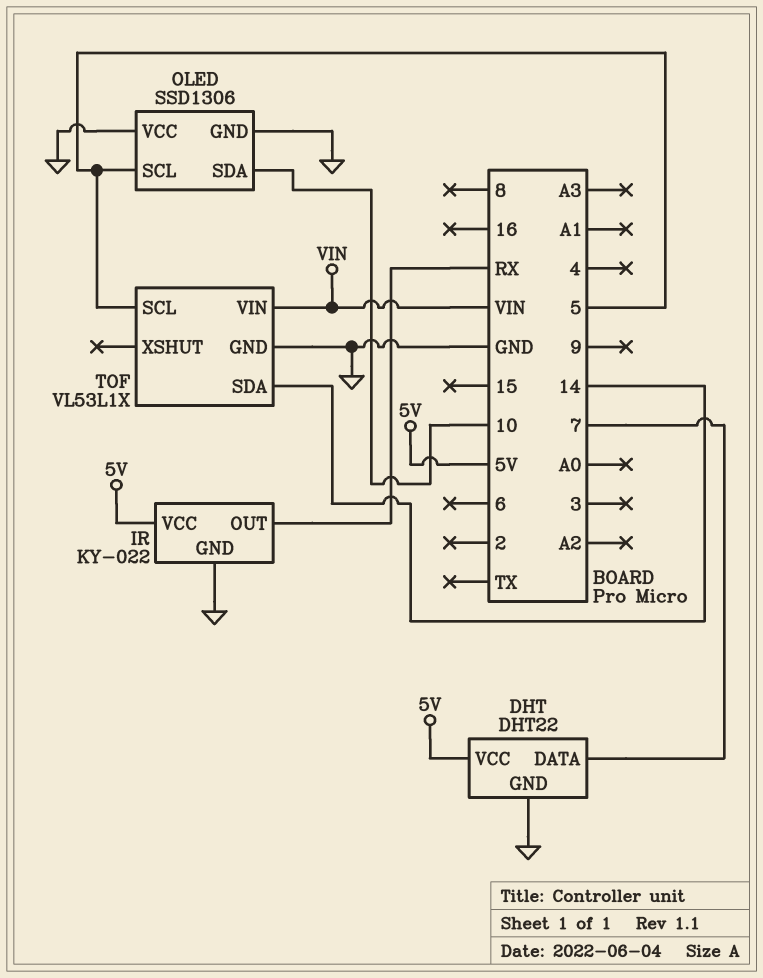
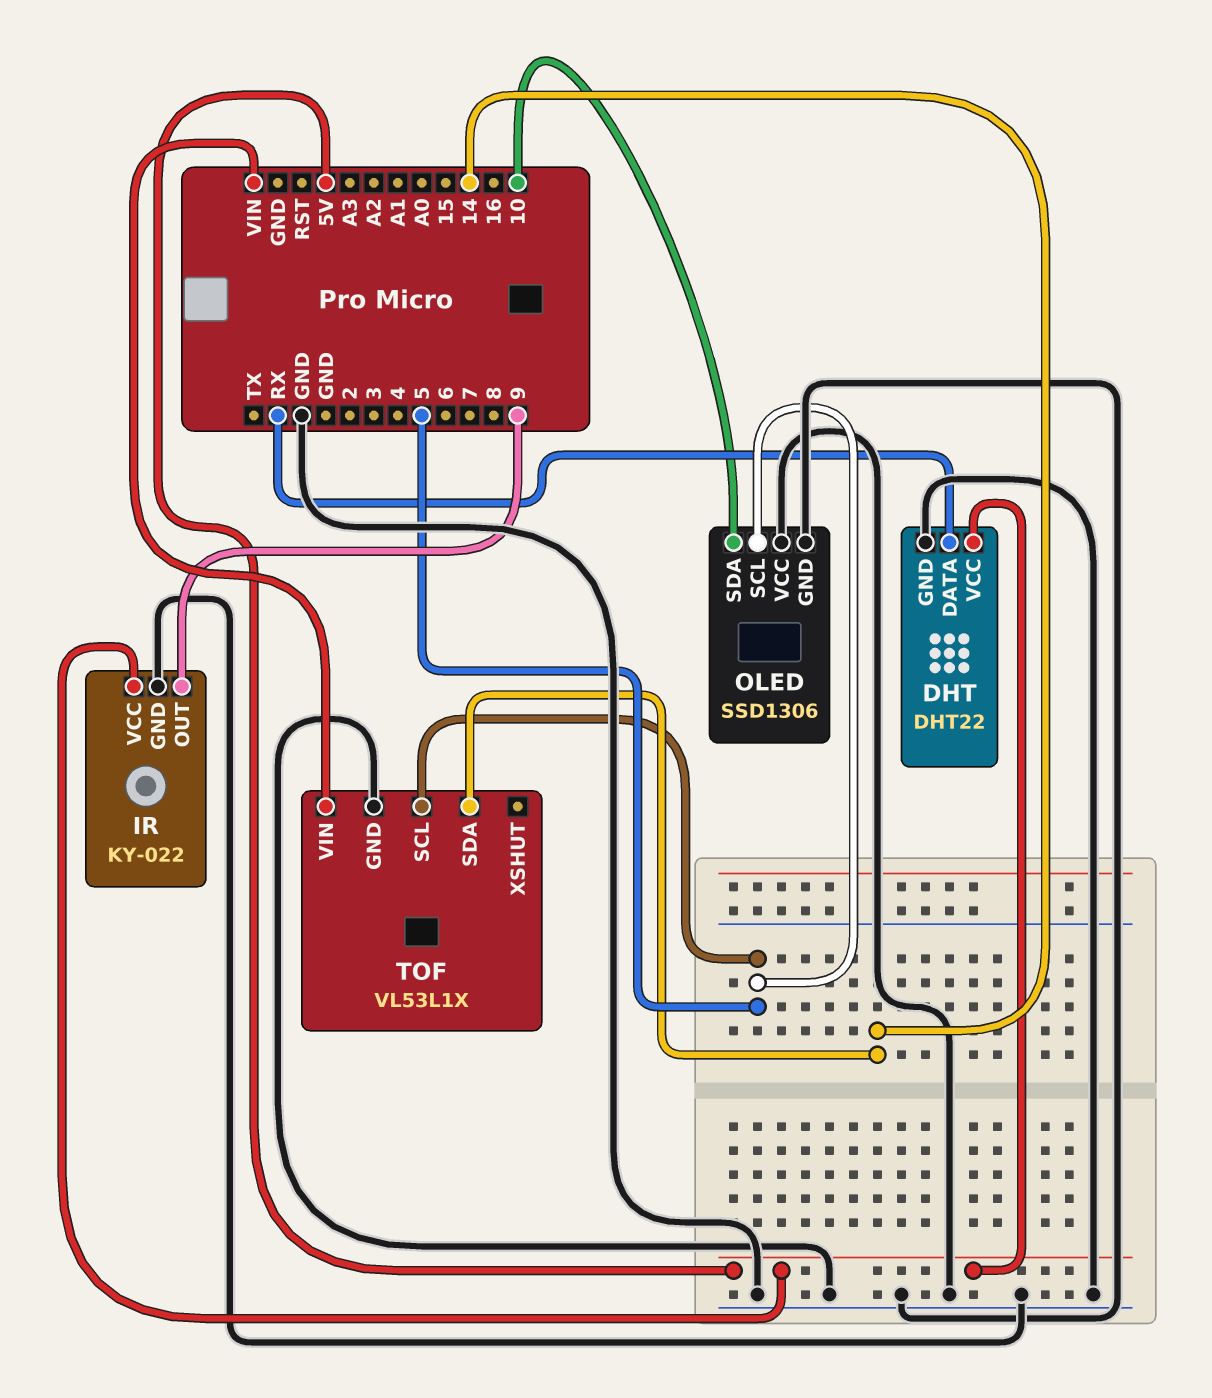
DHT pin DATA: 7 -> RX
IR pin OUT: RX -> 9

